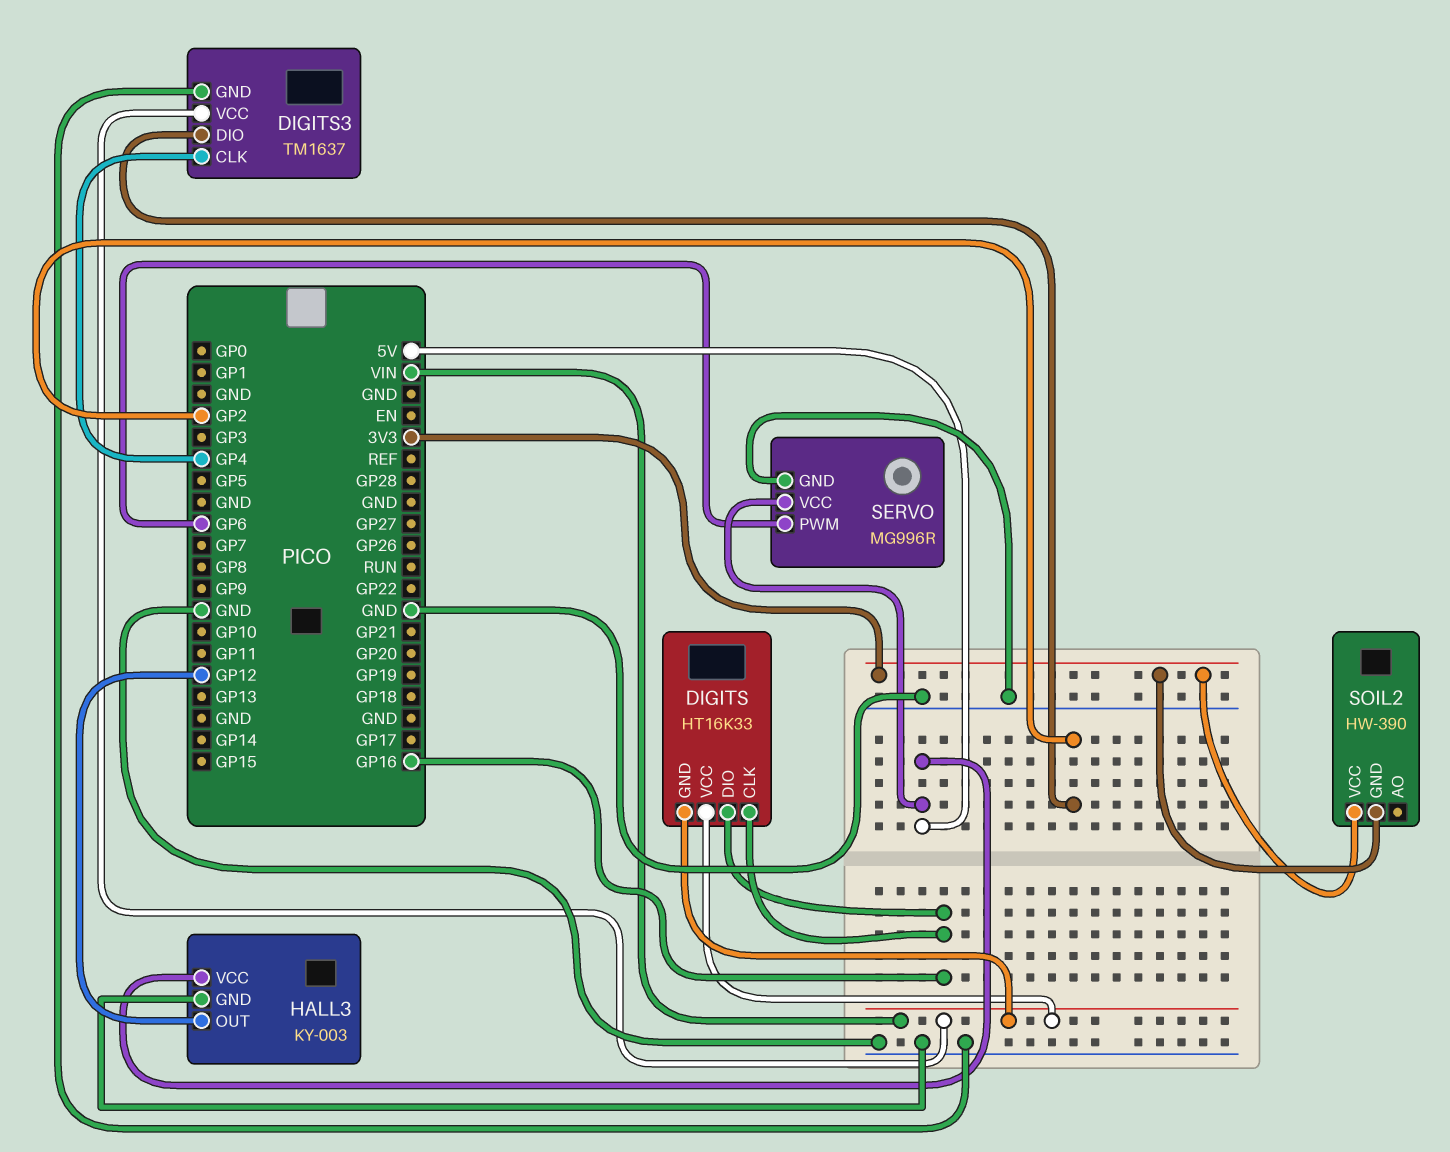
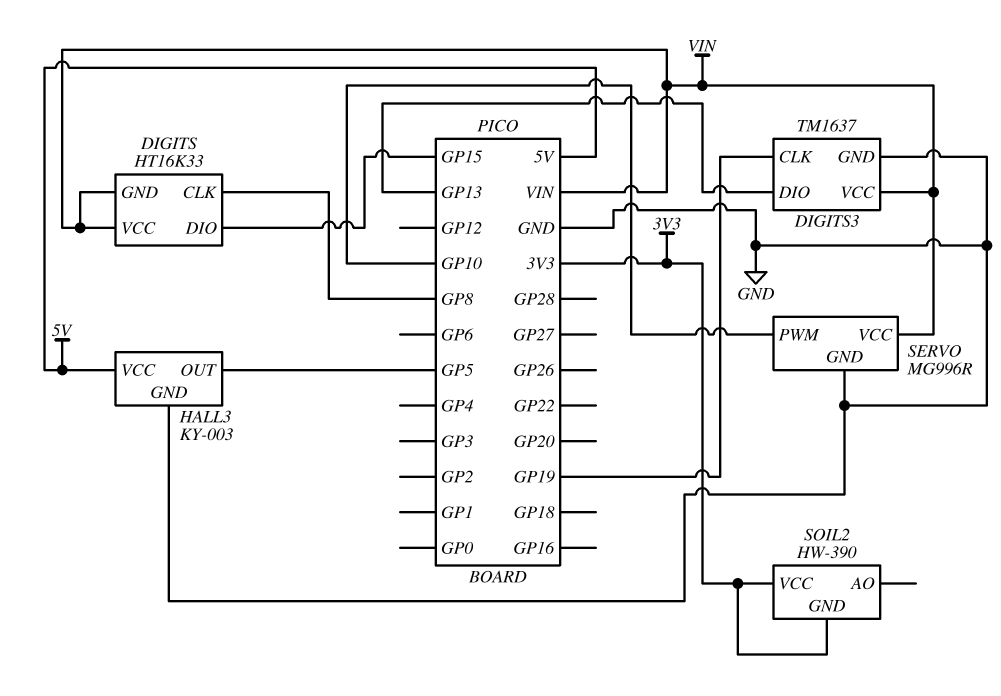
DIGITS pin CLK: GP16 -> GP8
DIGITS pin DIO: GP16 -> GP15
DIGITS3 pin CLK: GP4 -> GP19
DIGITS3 pin DIO: GP2 -> GP13
HALL3 pin OUT: GP12 -> GP5
SERVO pin PWM: GP6 -> GP10
SERVO pin VCC: 5V -> VIN

